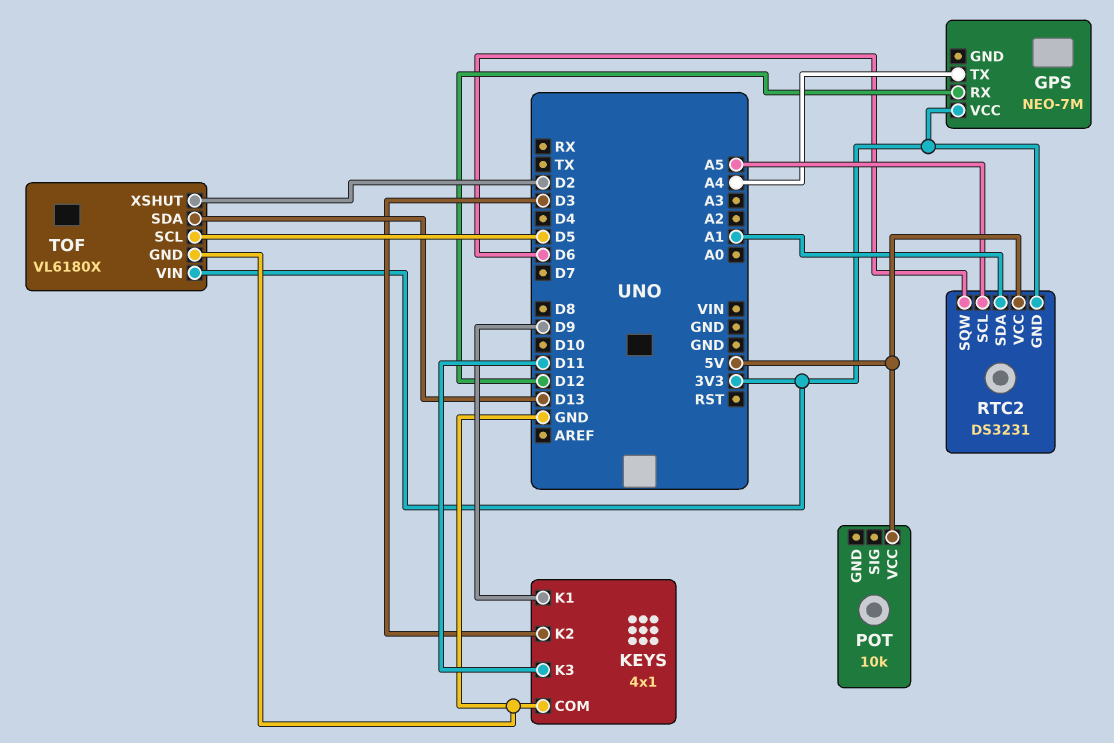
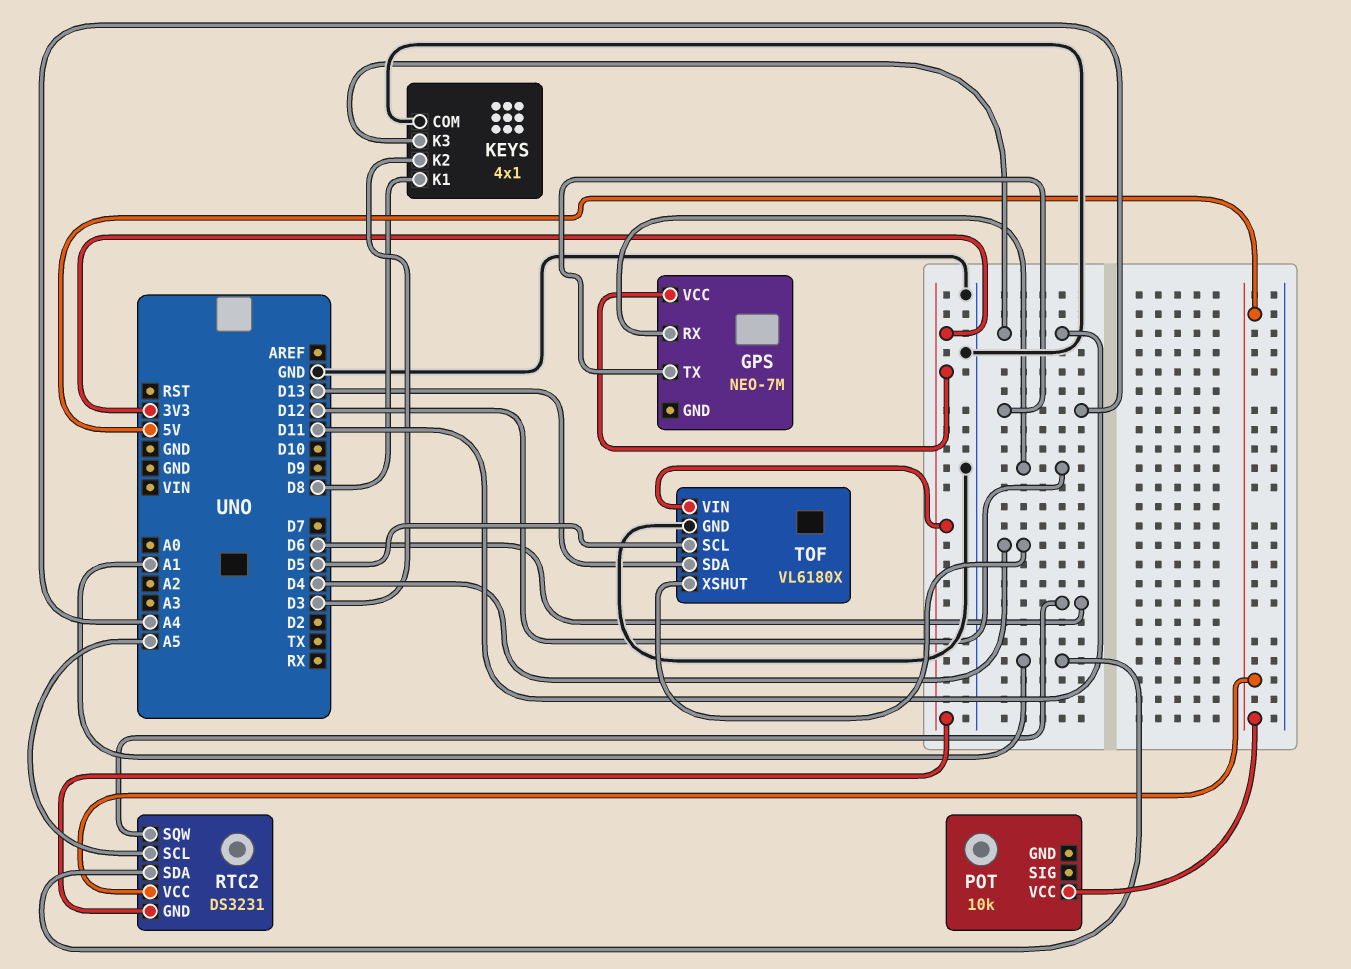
KEYS pin K1: D9 -> D8
TOF pin XSHUT: D2 -> D4

